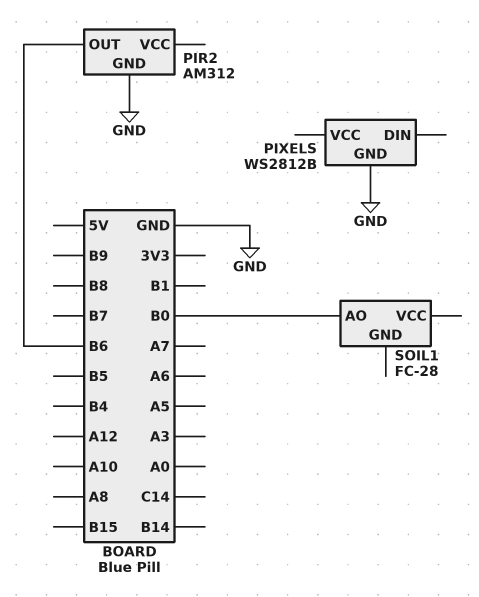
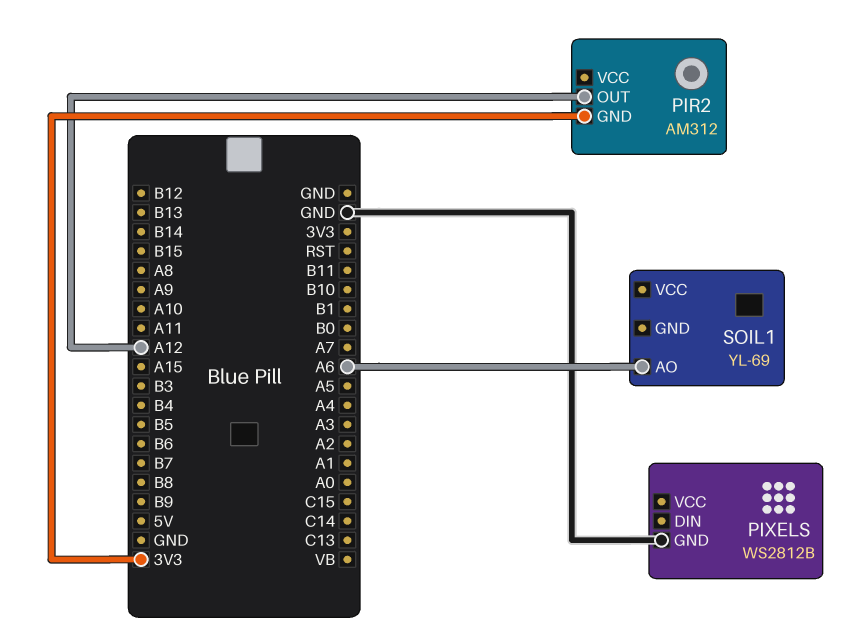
PIR2 pin GND: GND -> 3V3
PIR2 pin OUT: B6 -> A12
SOIL1: FC-28 -> YL-69
SOIL1 pin AO: B0 -> A6

